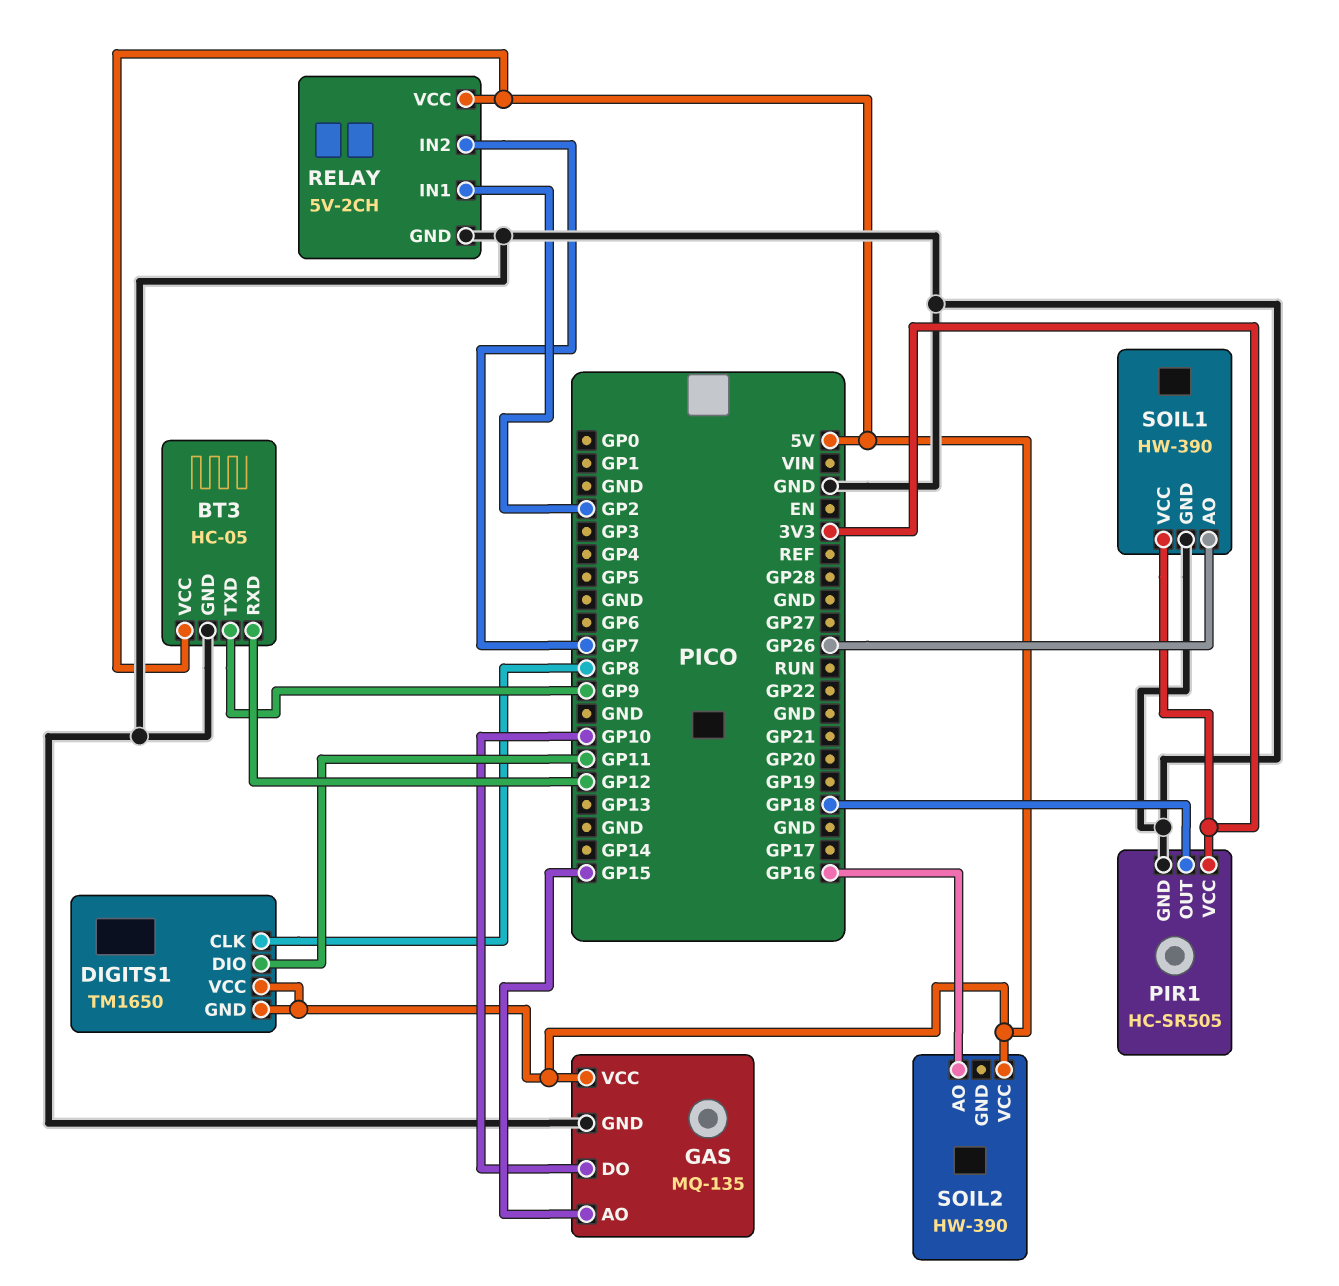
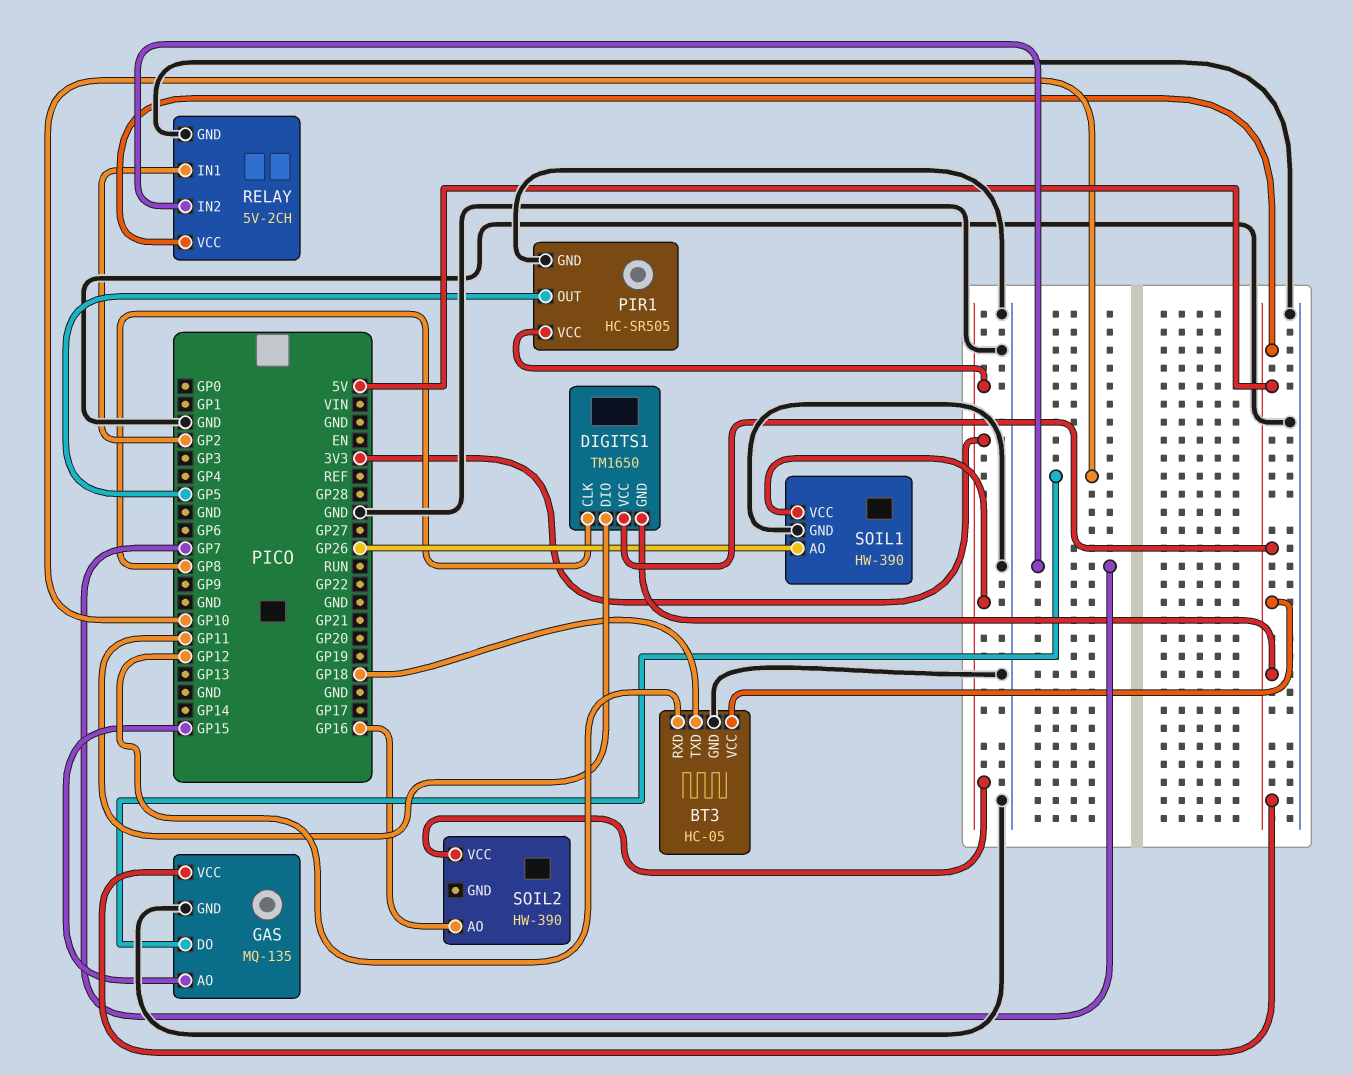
BT3 pin TXD: GP9 -> GP18
PIR1 pin OUT: GP18 -> GP5
SOIL2 pin VCC: 5V -> 3V3

